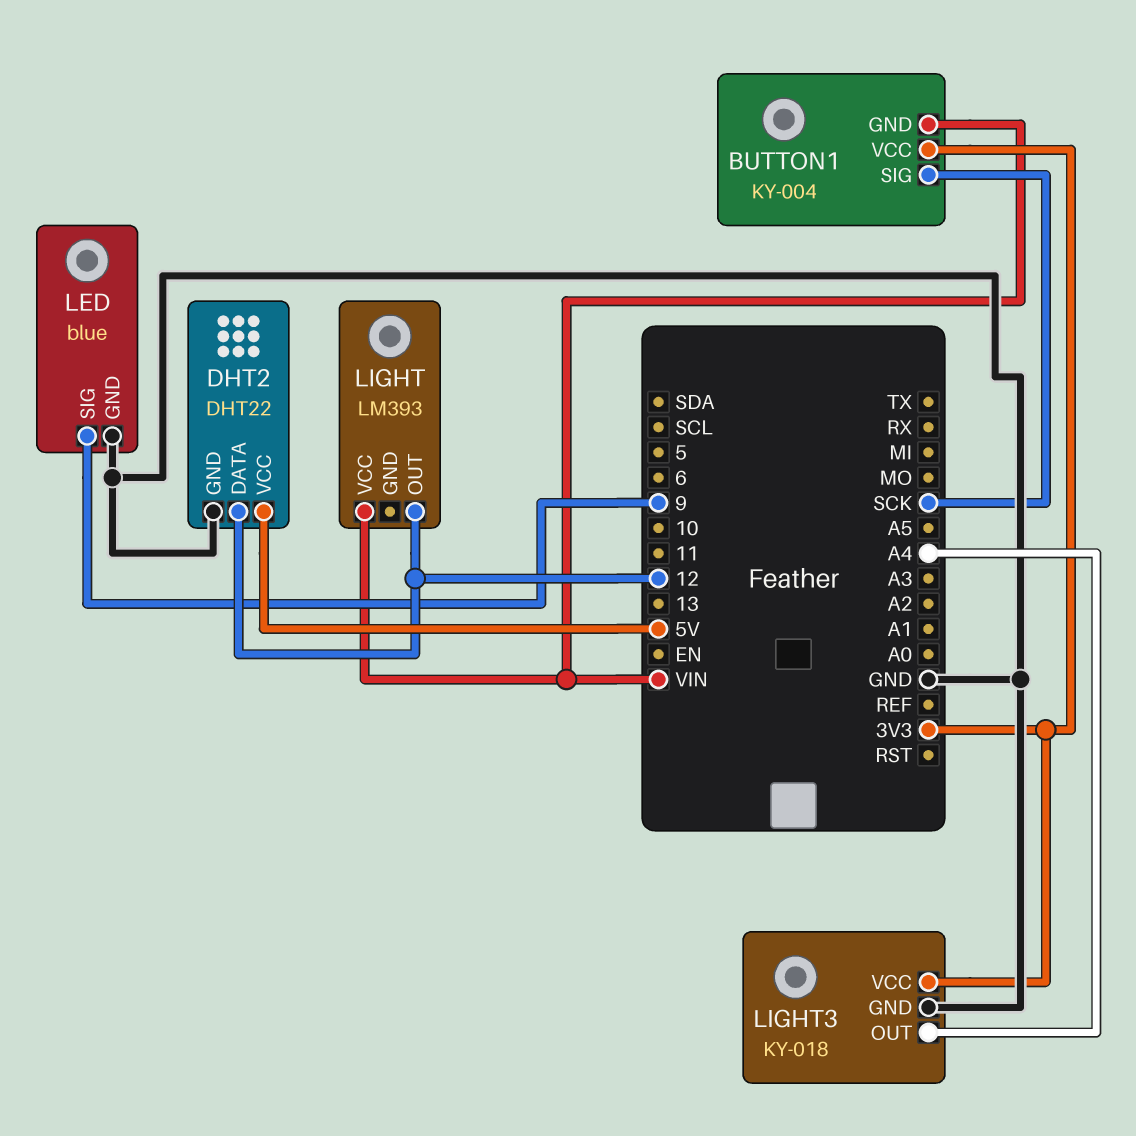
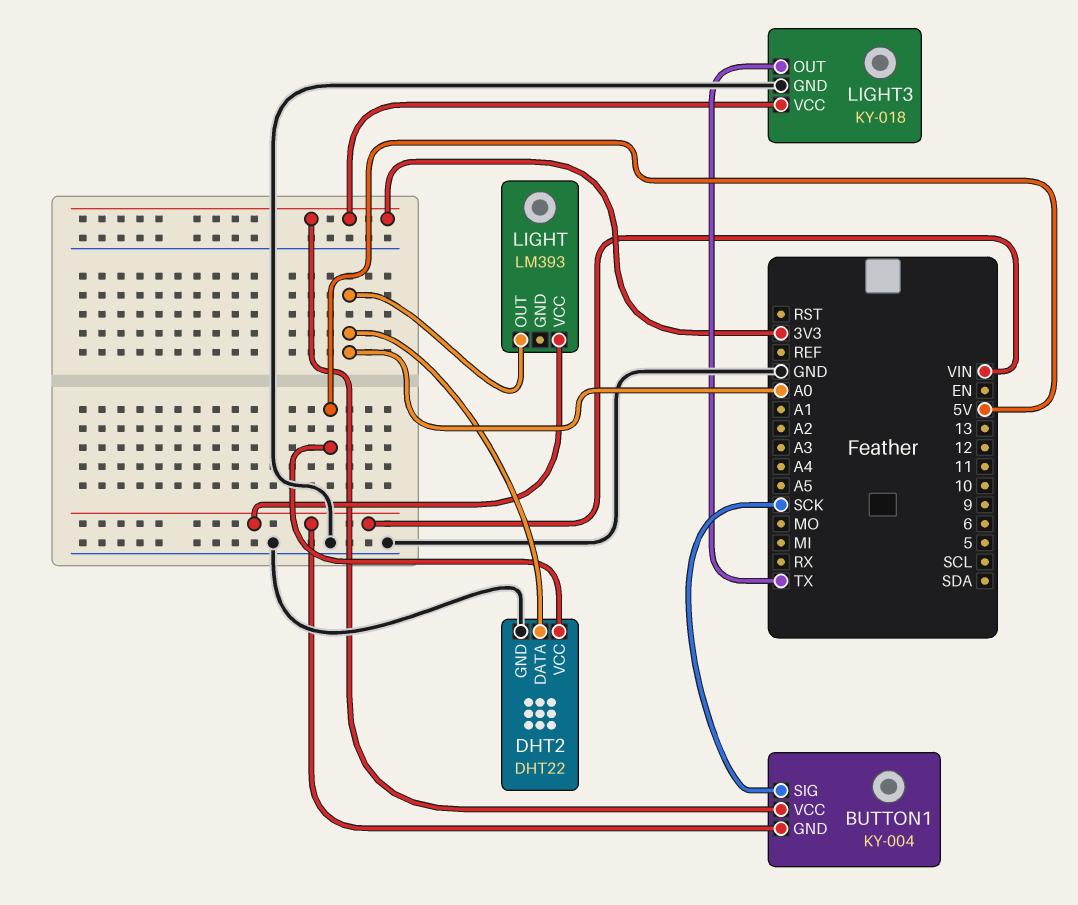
DHT2 pin DATA: 12 -> A0
LED: blue -> none
LED pin GND: GND -> none
LED pin SIG: 9 -> none
LIGHT pin OUT: 12 -> A0
LIGHT3 pin OUT: A4 -> TX

